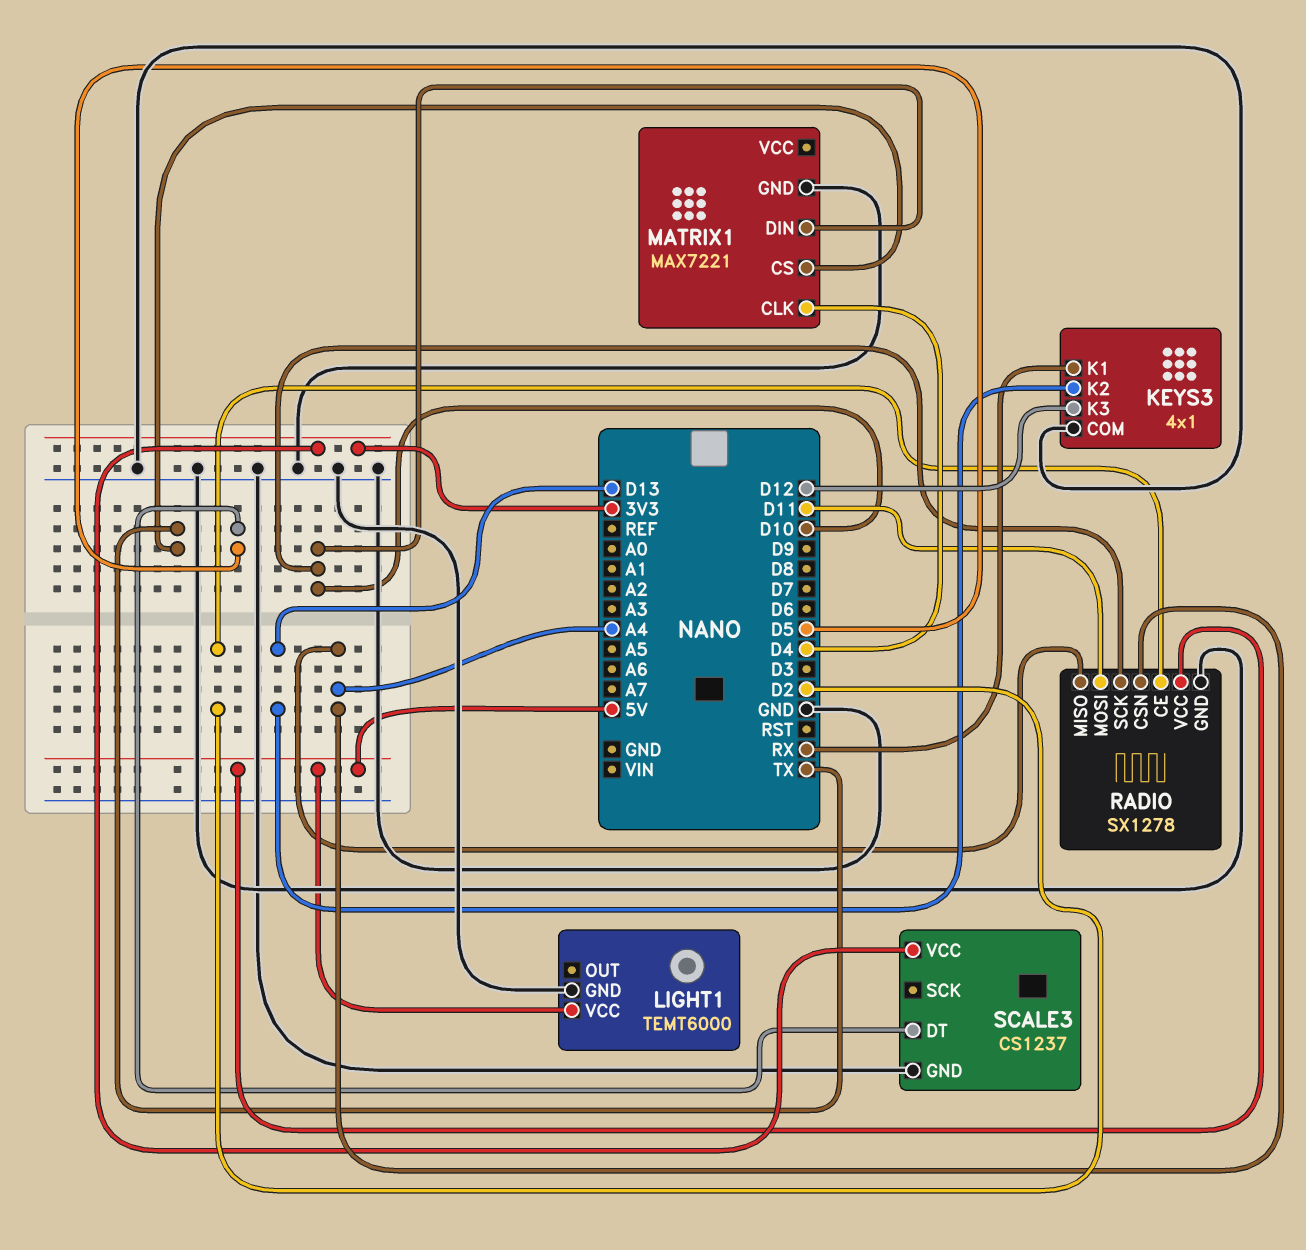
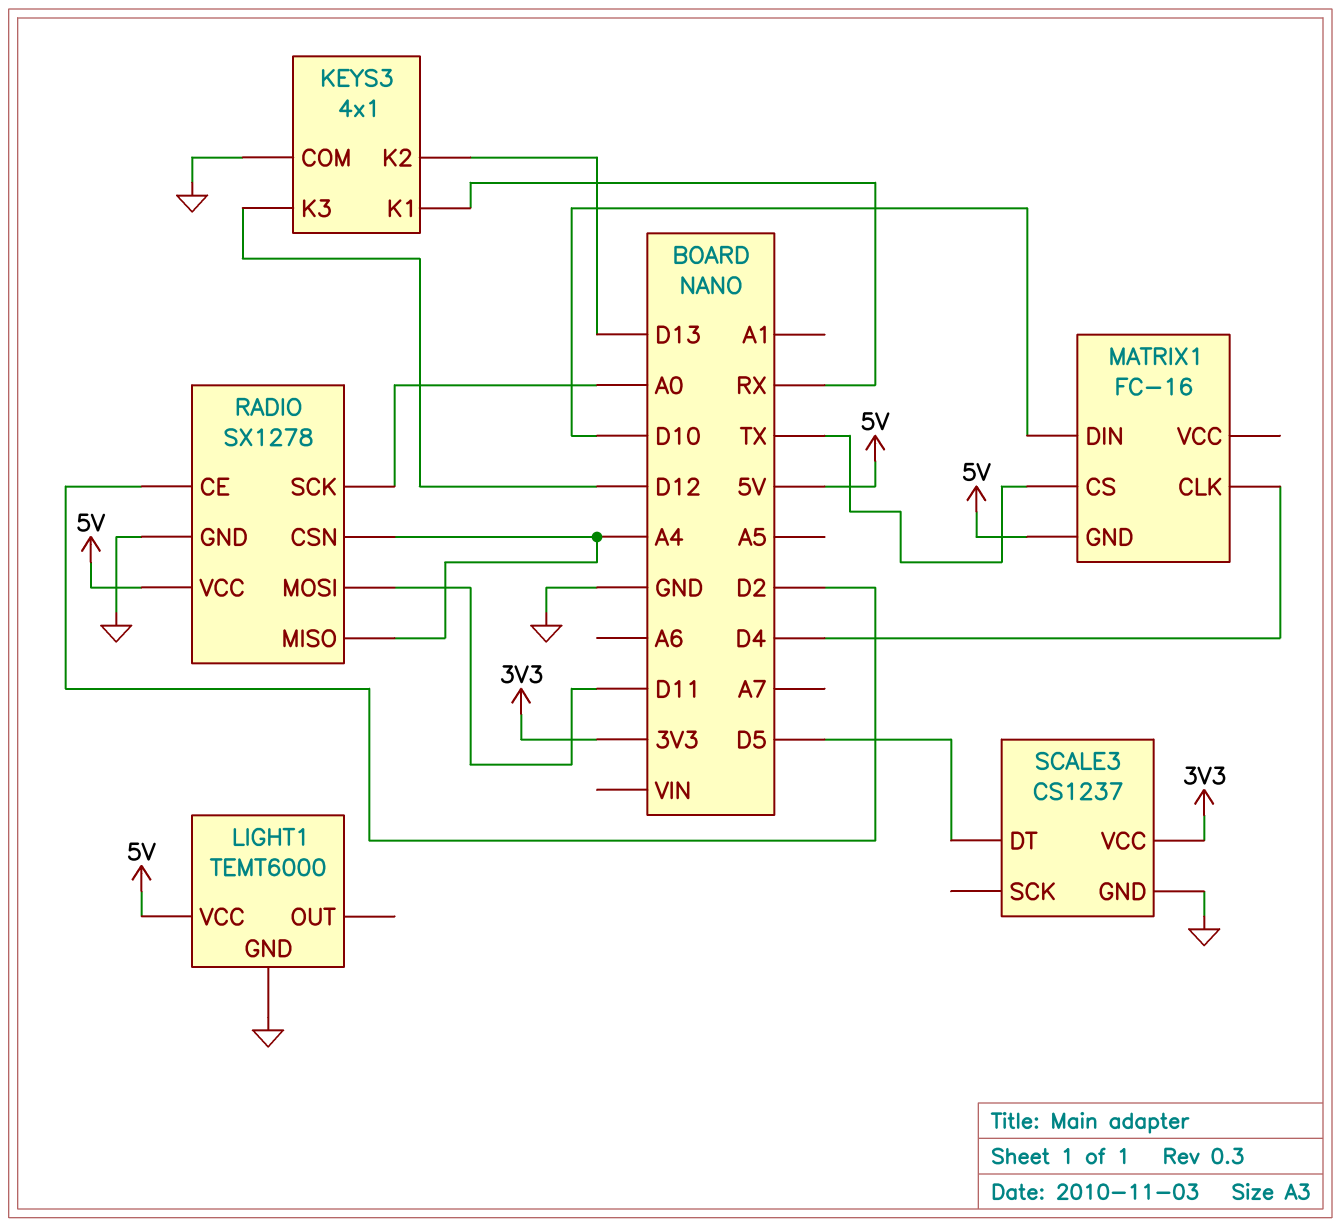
MATRIX1: MAX7221 -> FC-16
MATRIX1 pin GND: GND -> 5V
RADIO pin SCK: D10 -> A0

